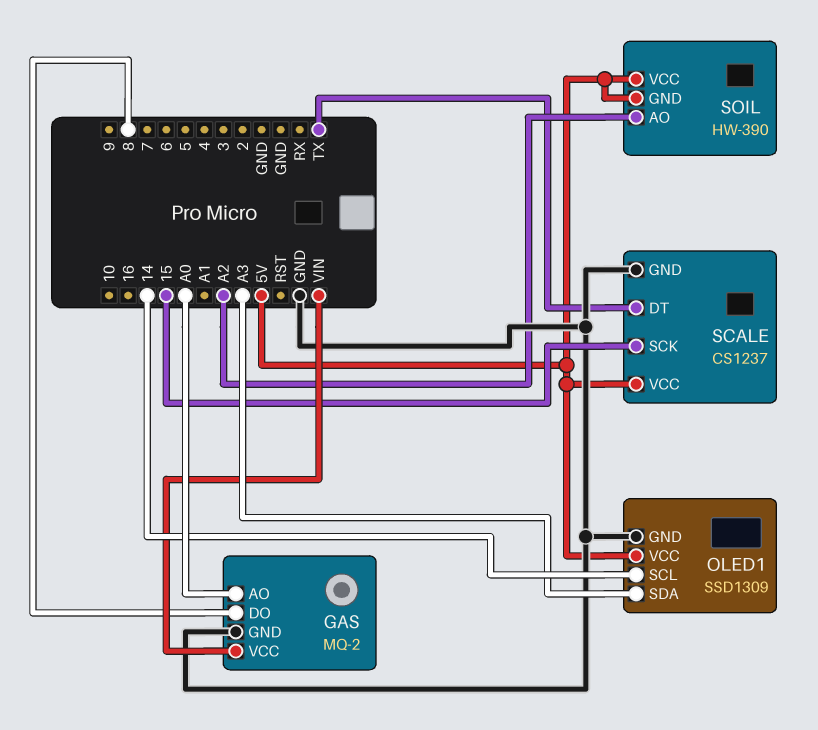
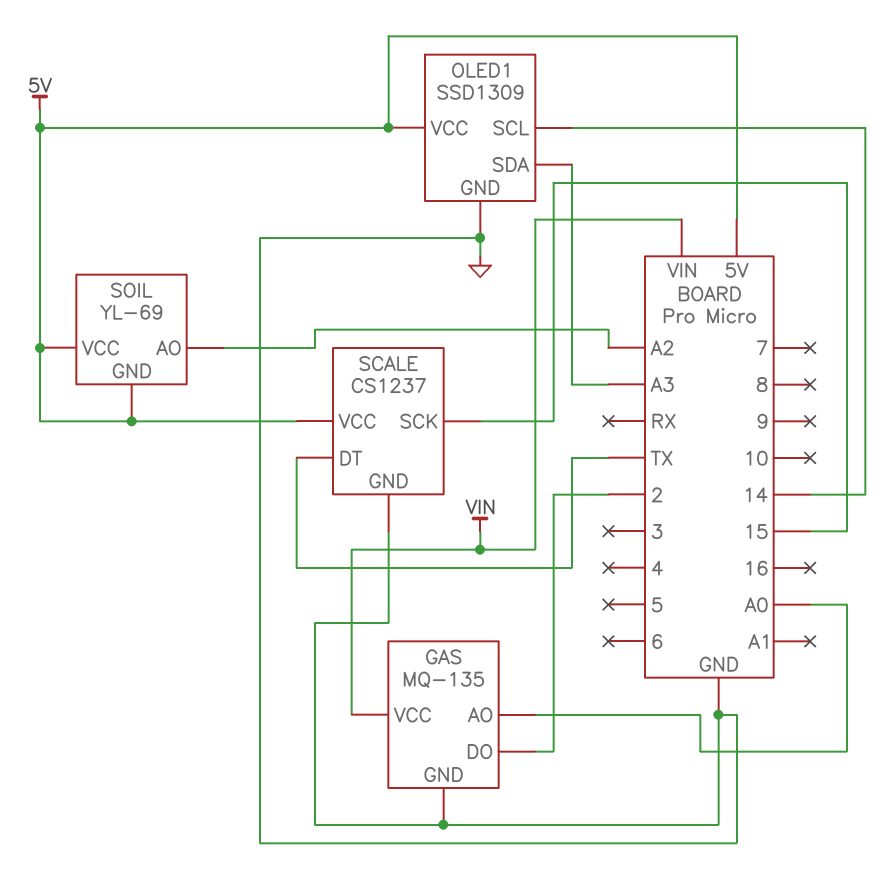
GAS: MQ-2 -> MQ-135
GAS pin DO: 8 -> 2
SOIL: HW-390 -> YL-69

